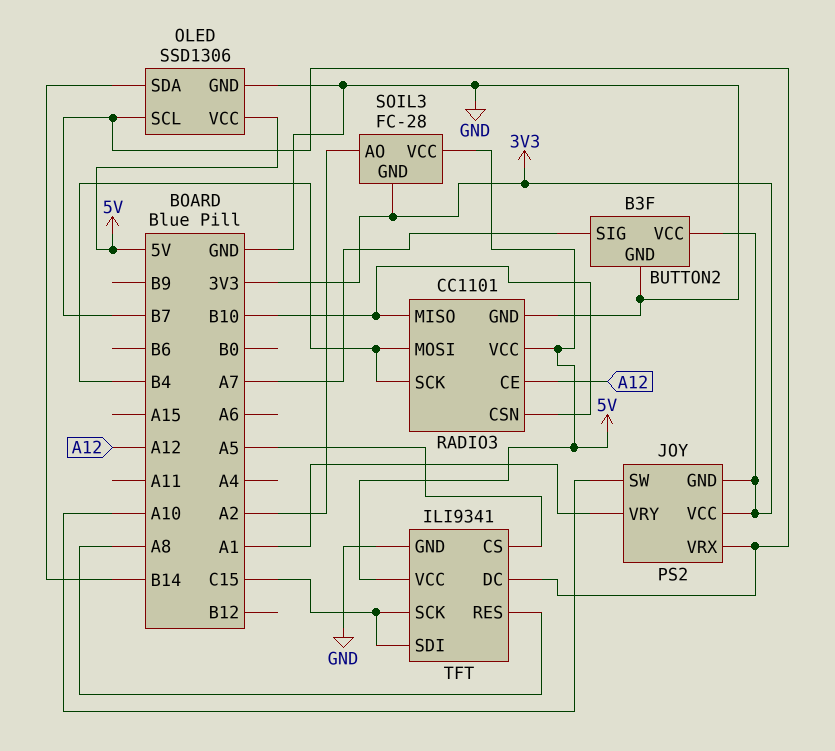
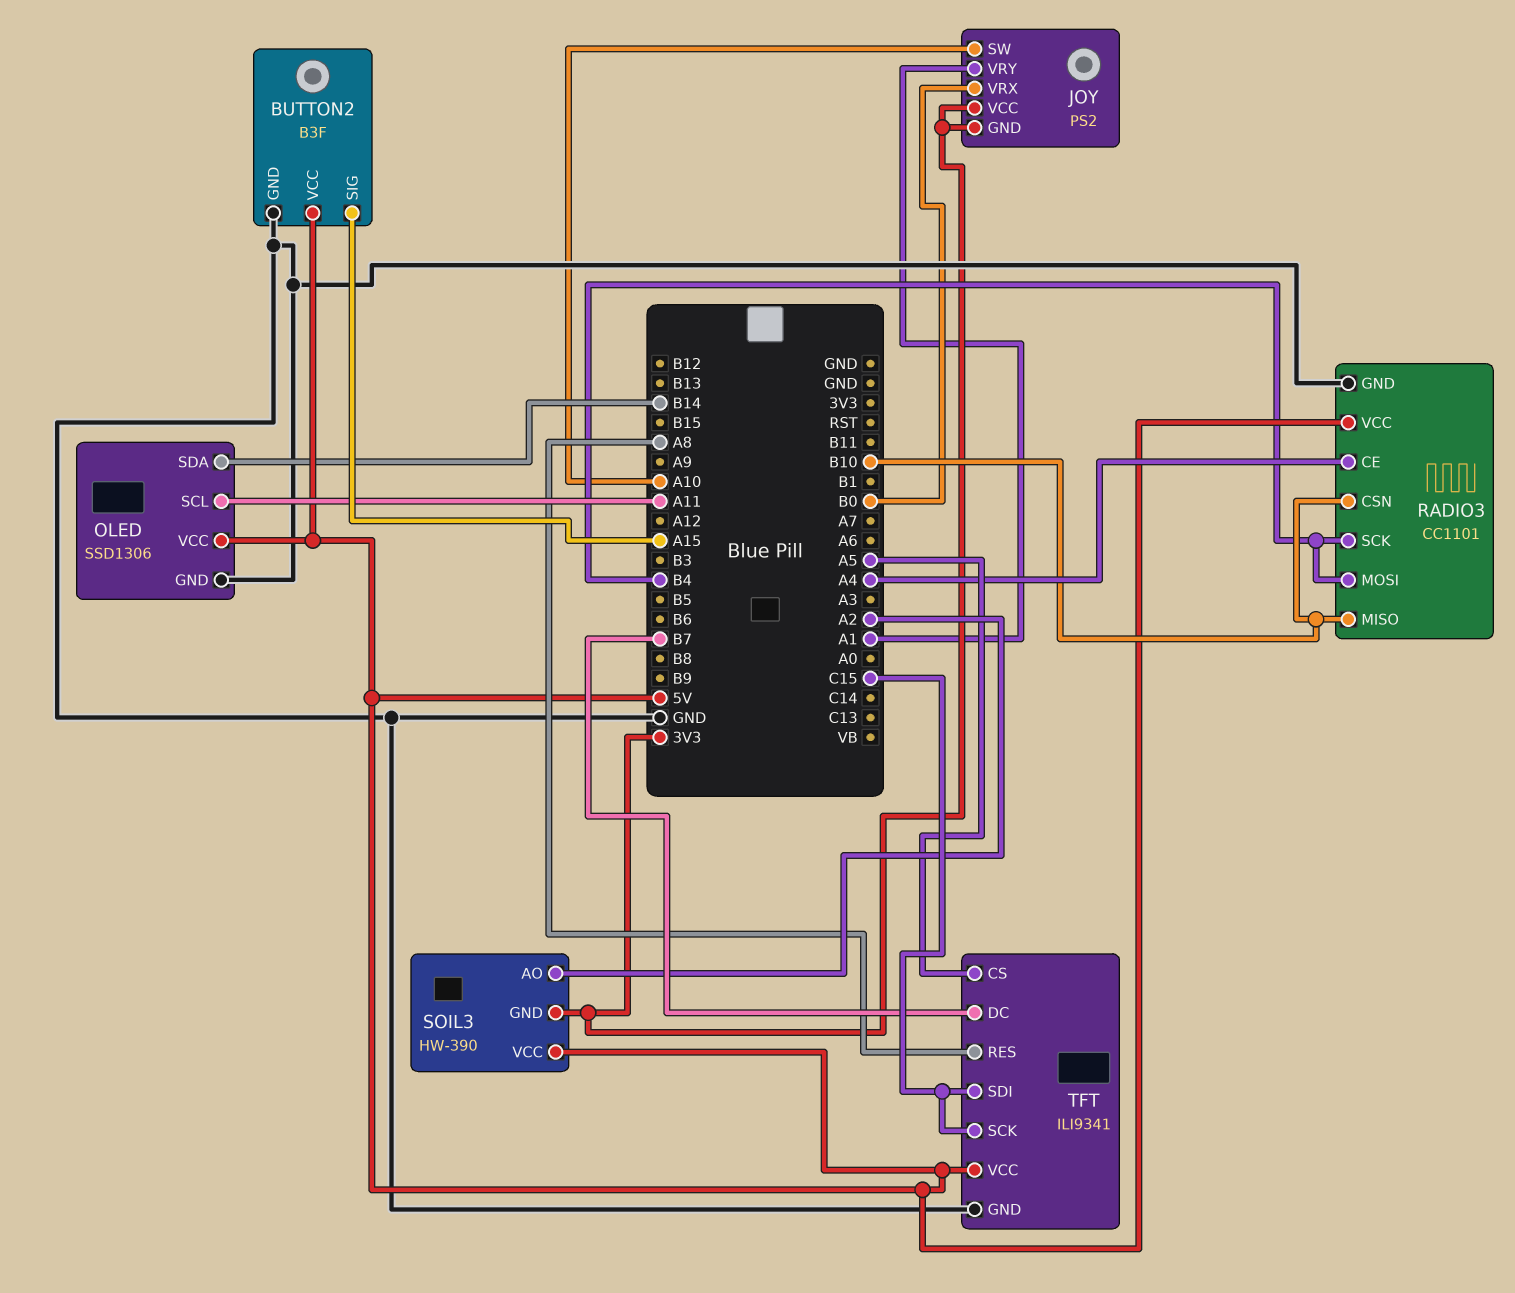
BUTTON2 pin SIG: A7 -> A15
BUTTON2 pin VCC: 3V3 -> 5V
JOY pin VRX: B7 -> B0
OLED pin SCL: B7 -> A11
RADIO3 pin CE: A12 -> A4
SOIL3: FC-28 -> HW-390

